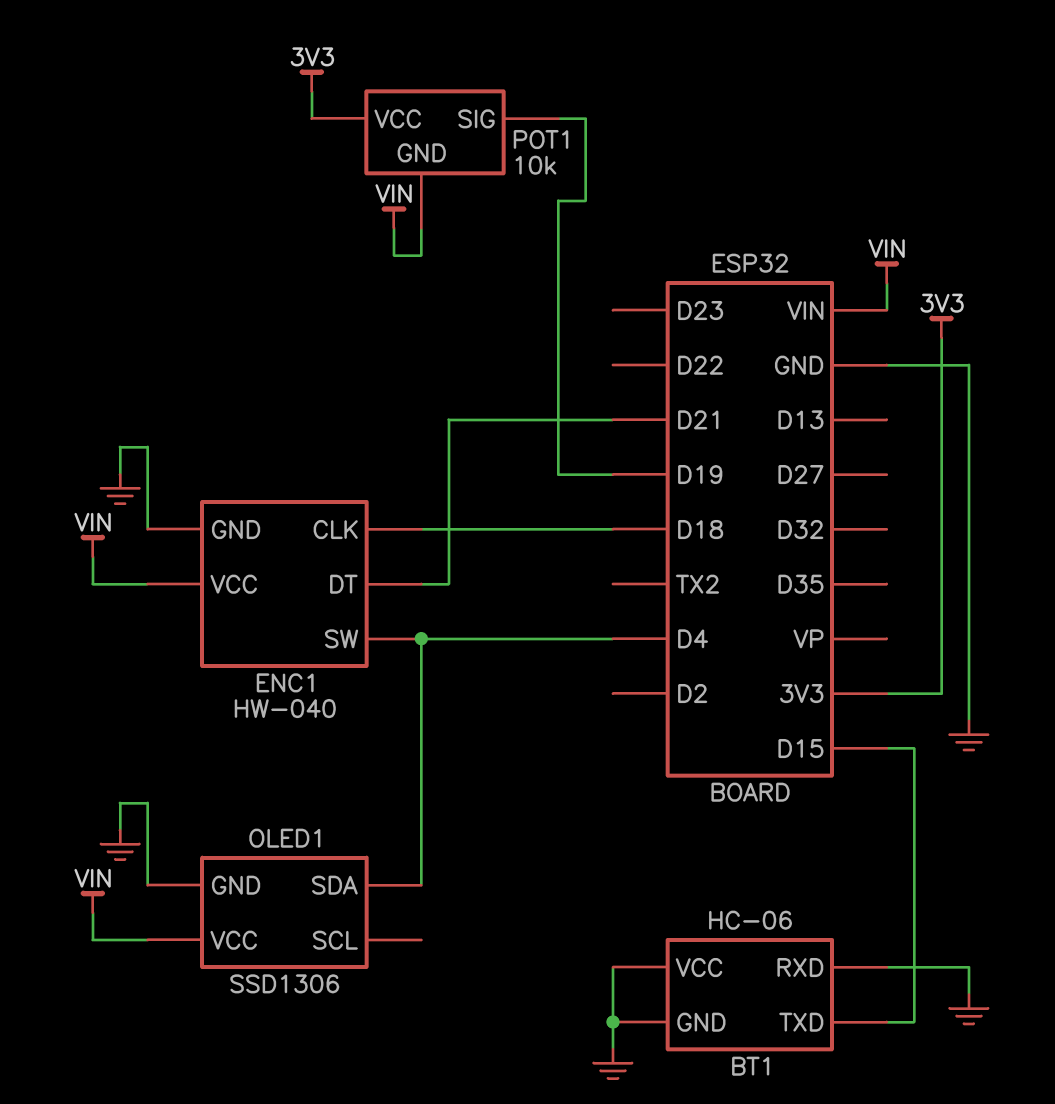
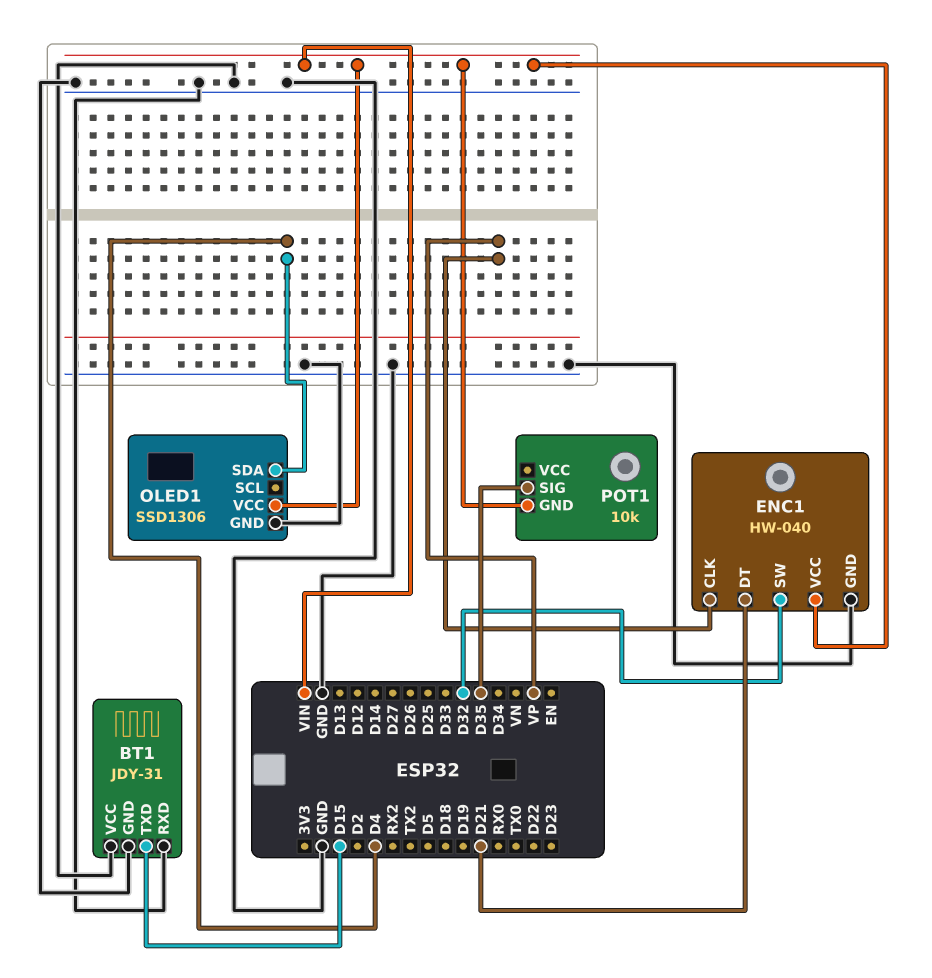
BT1: HC-06 -> JDY-31
ENC1 pin CLK: D18 -> VP
ENC1 pin SW: D4 -> D32
POT1 pin SIG: D19 -> D35
POT1 pin VCC: 3V3 -> none

